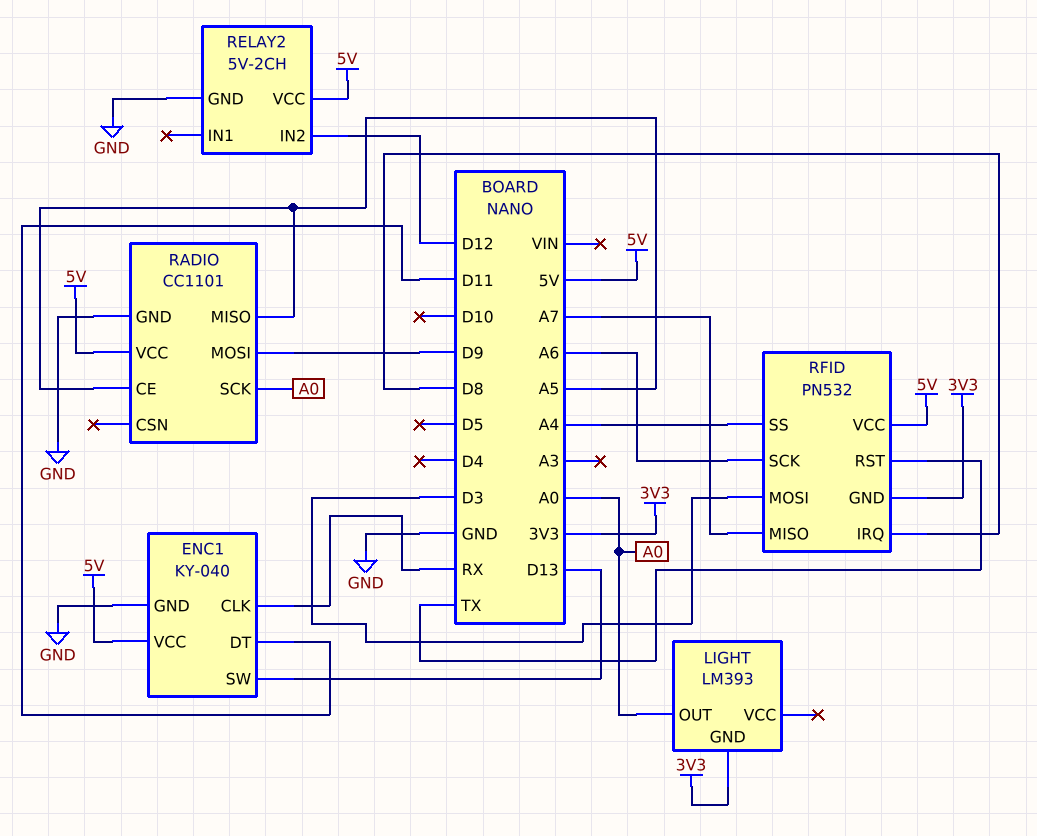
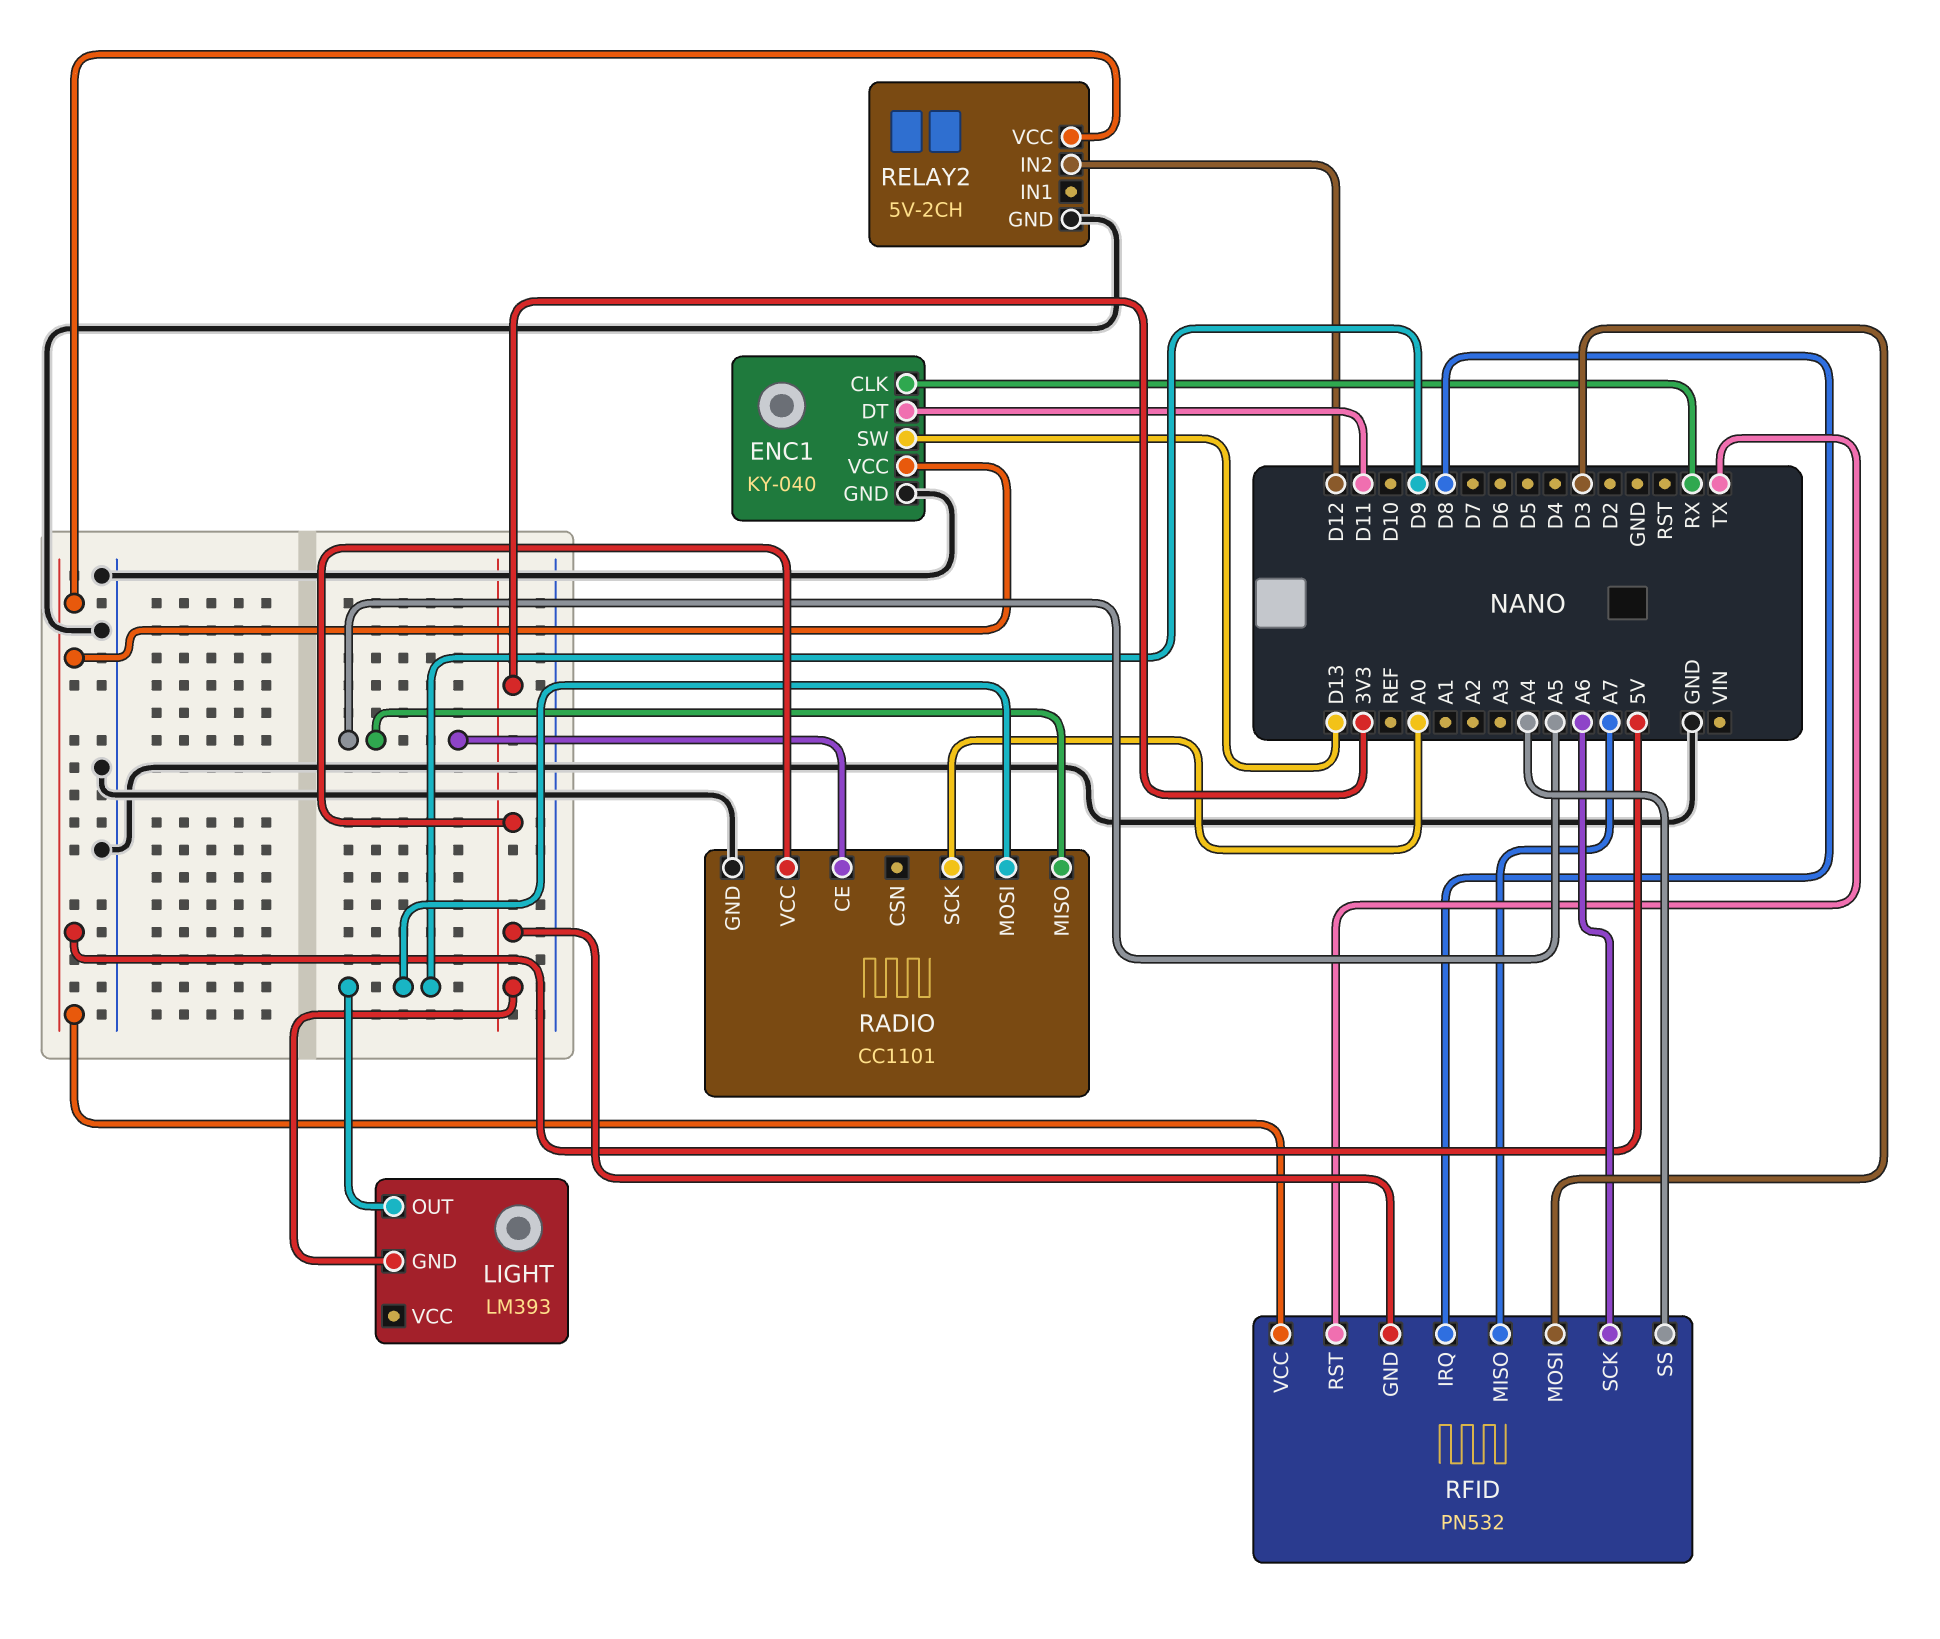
LIGHT pin OUT: A0 -> D9
RADIO pin VCC: 5V -> 3V3

